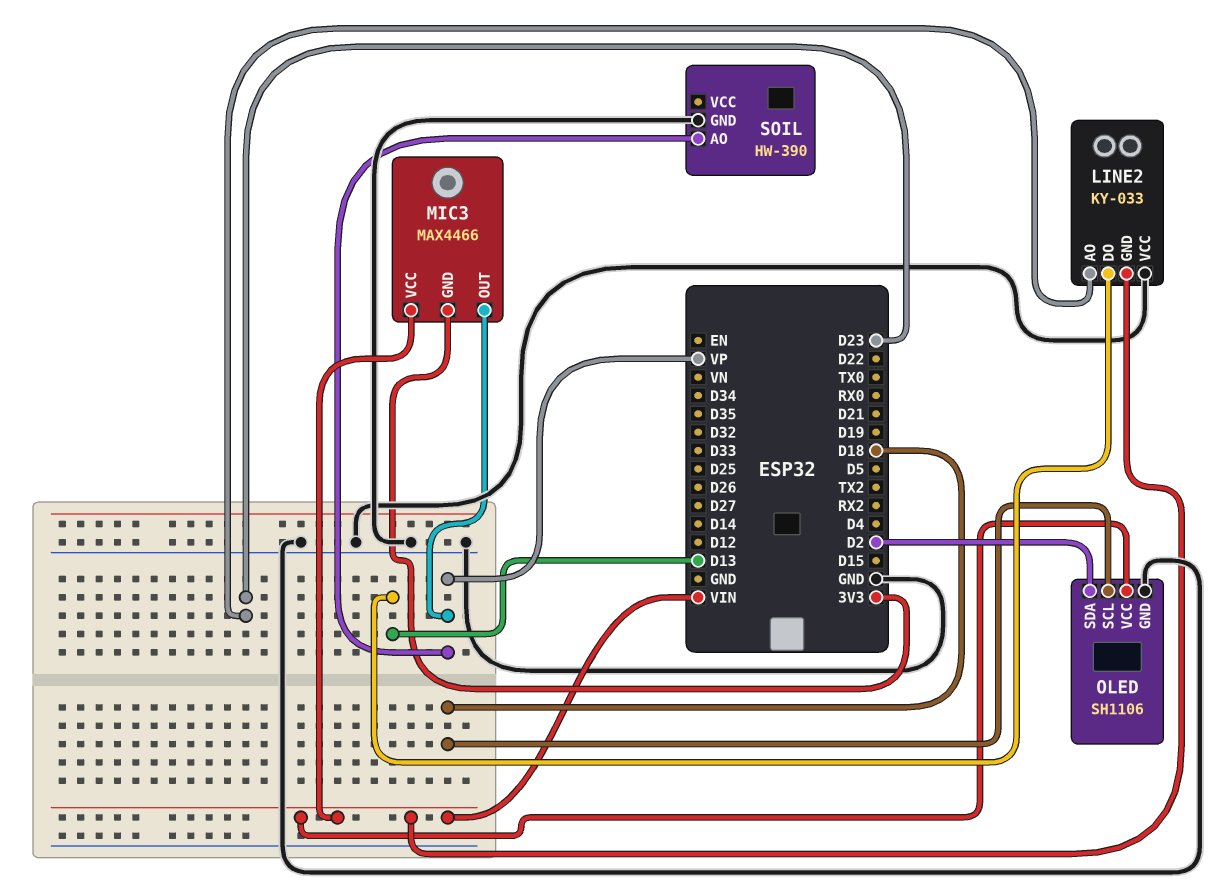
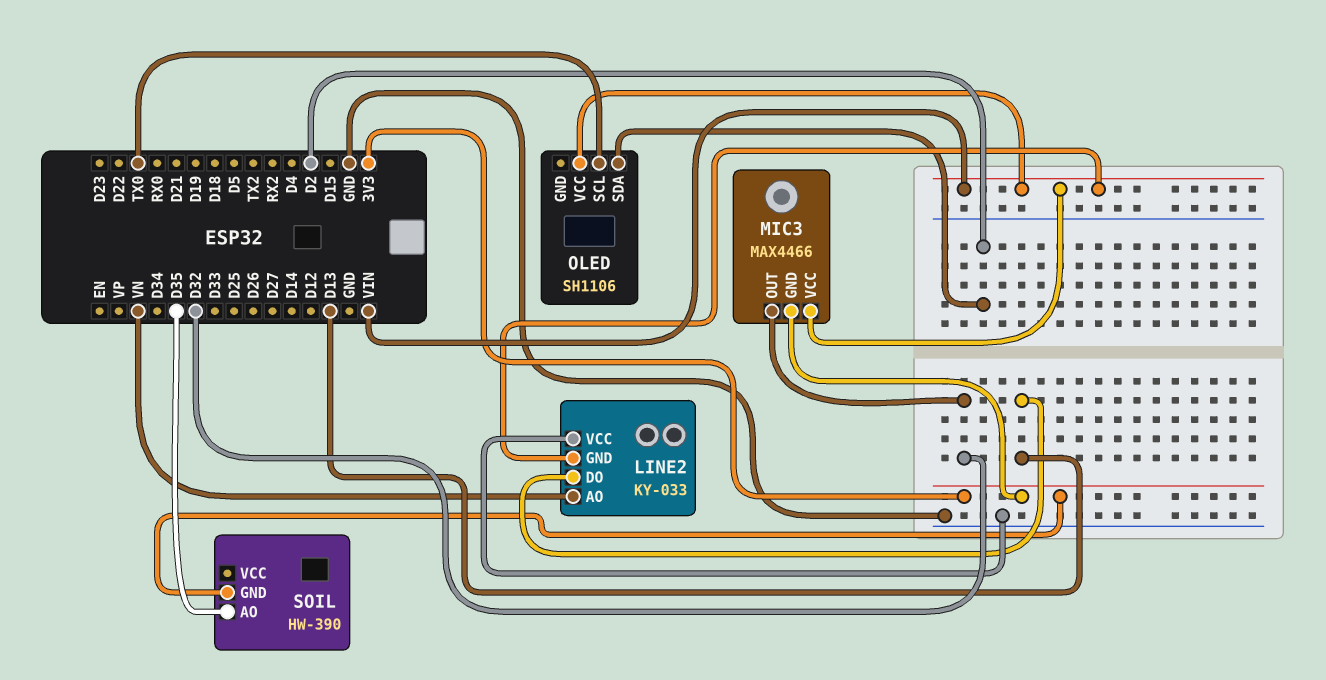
LINE2 pin AO: D23 -> VN
MIC3 pin OUT: VP -> D32
OLED pin GND: GND -> none
OLED pin SCL: D18 -> TX0
SOIL pin AO: VP -> D35
SOIL pin GND: GND -> 3V3

